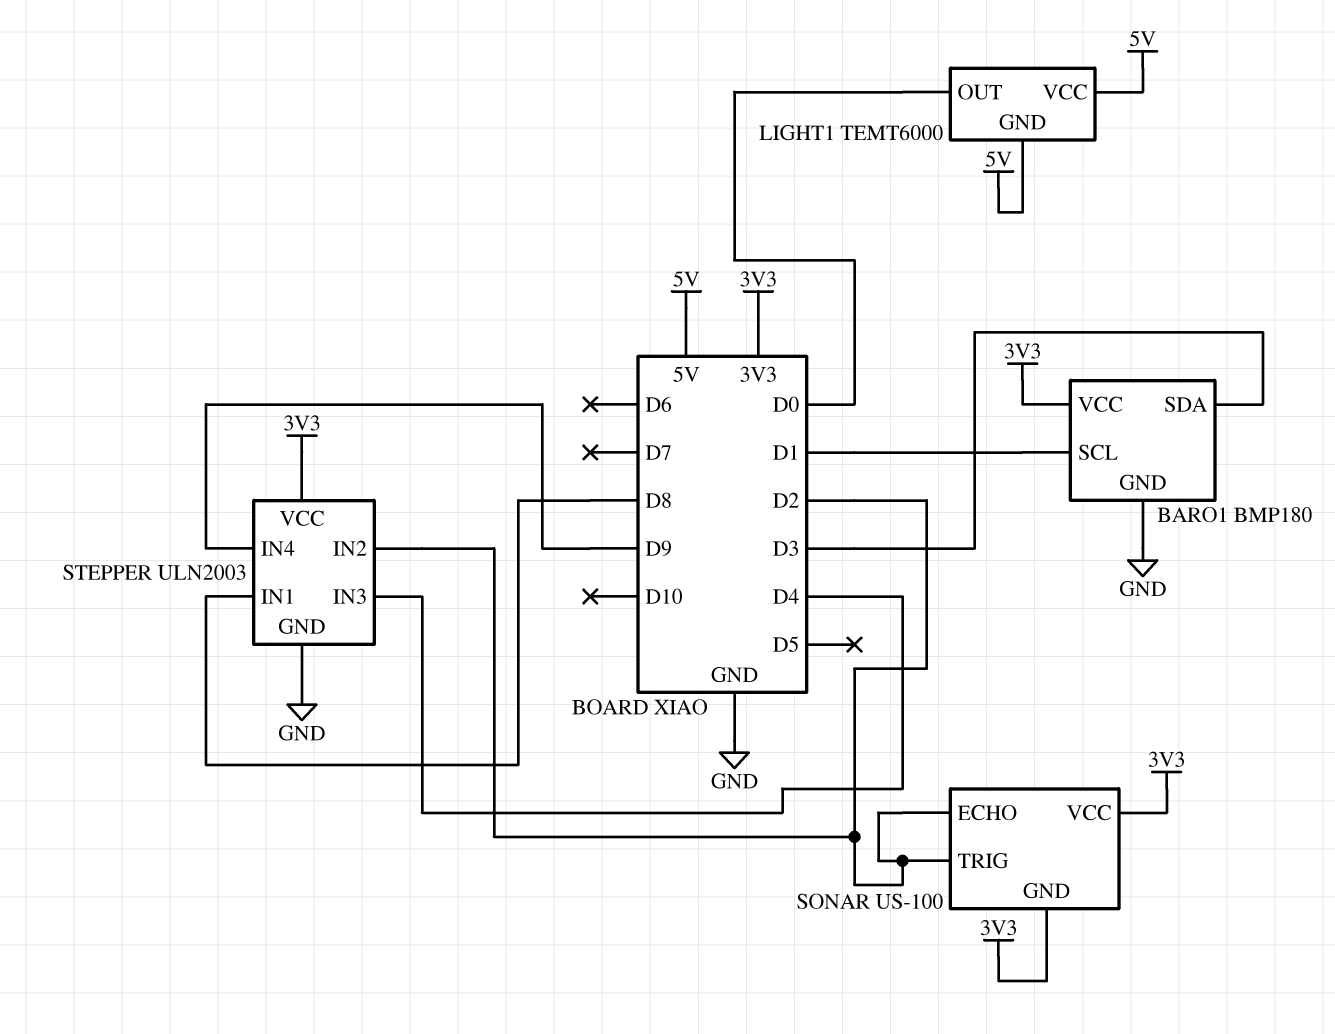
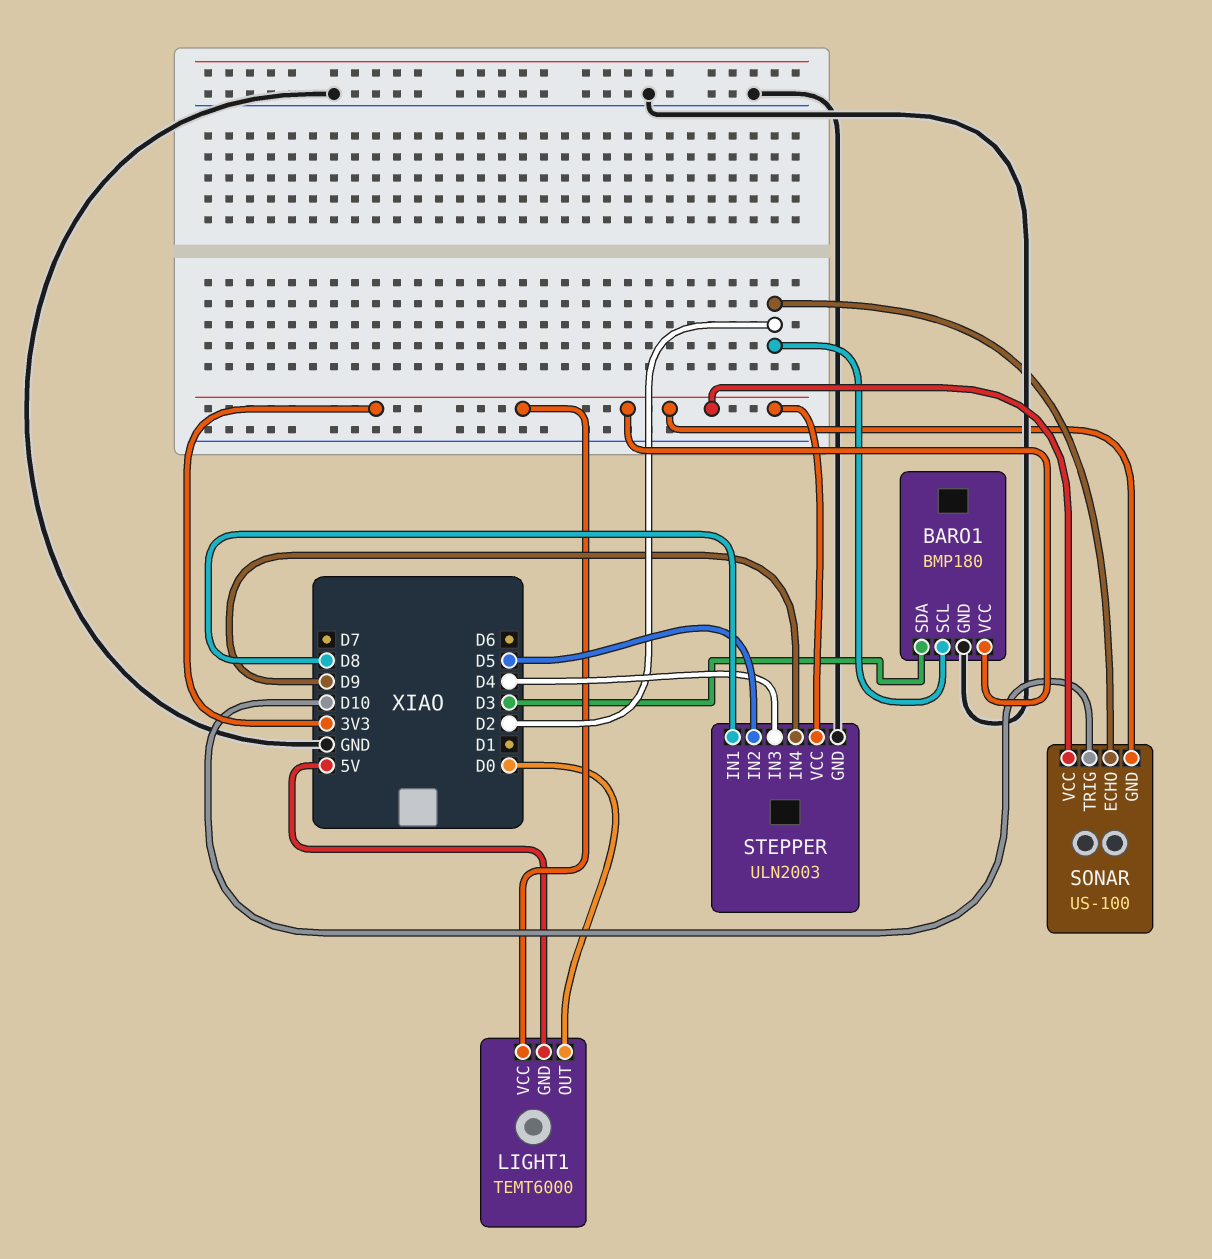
BARO1 pin SCL: D1 -> D2
LIGHT1 pin VCC: 5V -> 3V3
SONAR pin TRIG: D2 -> D10
STEPPER pin IN2: D2 -> D5

